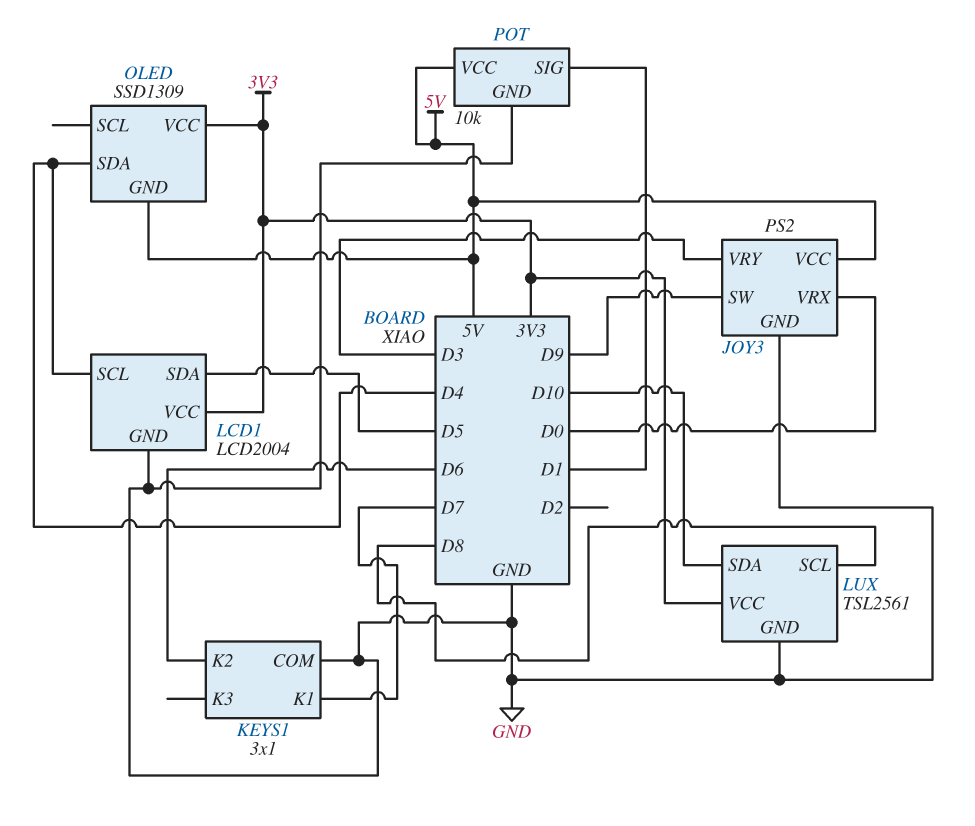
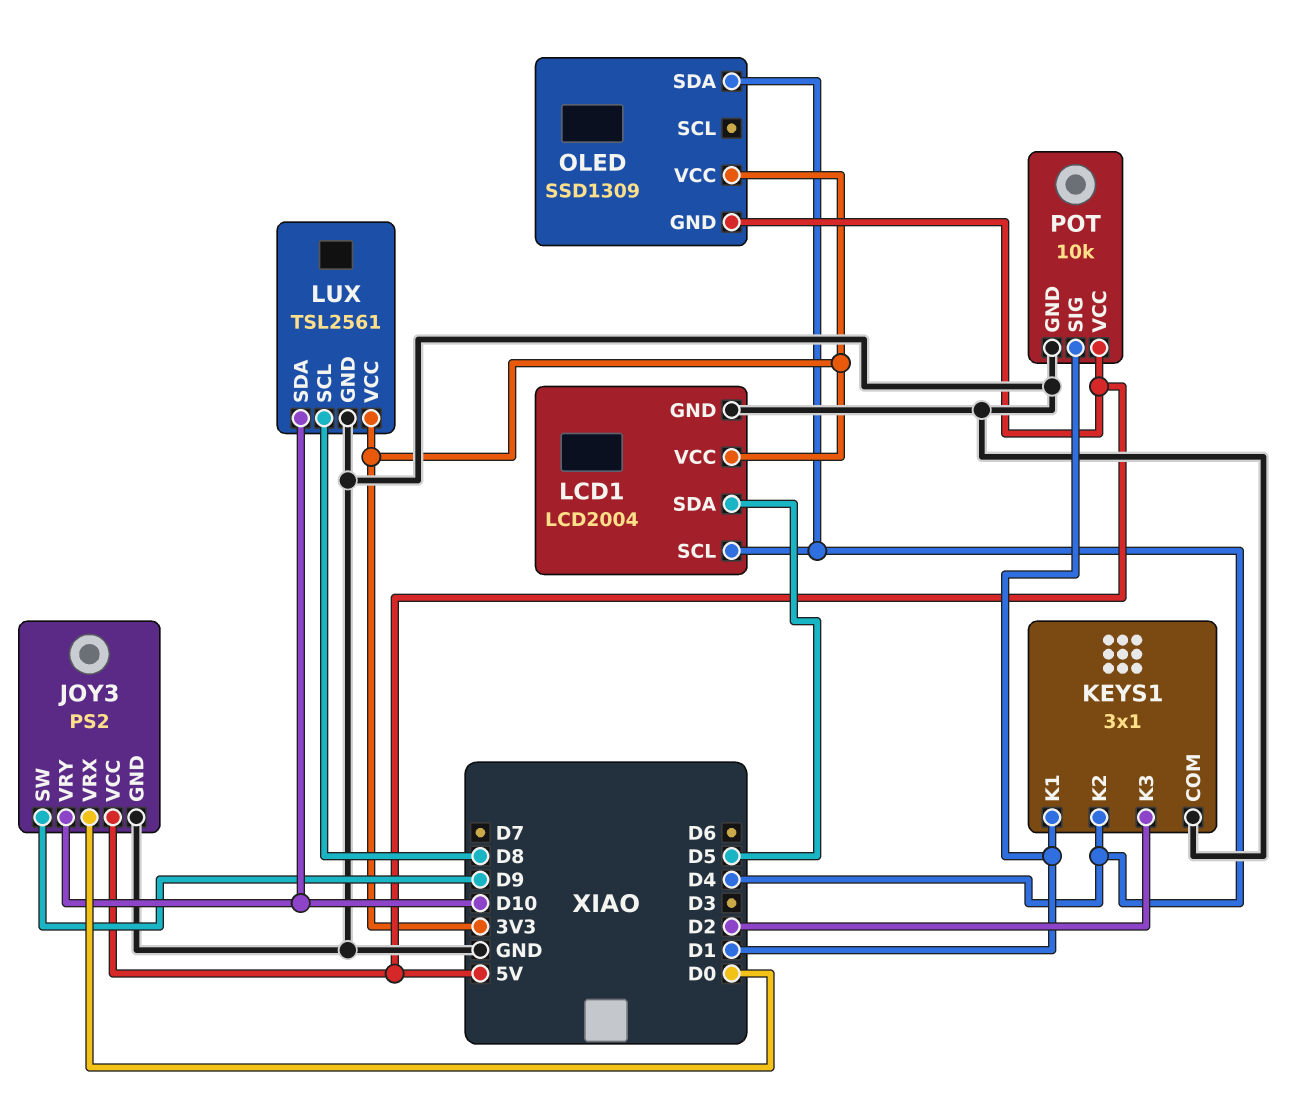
JOY3 pin VRY: D3 -> D10
KEYS1 pin K1: D7 -> D1
KEYS1 pin K2: D6 -> D4
KEYS1 pin K3: none -> D2

